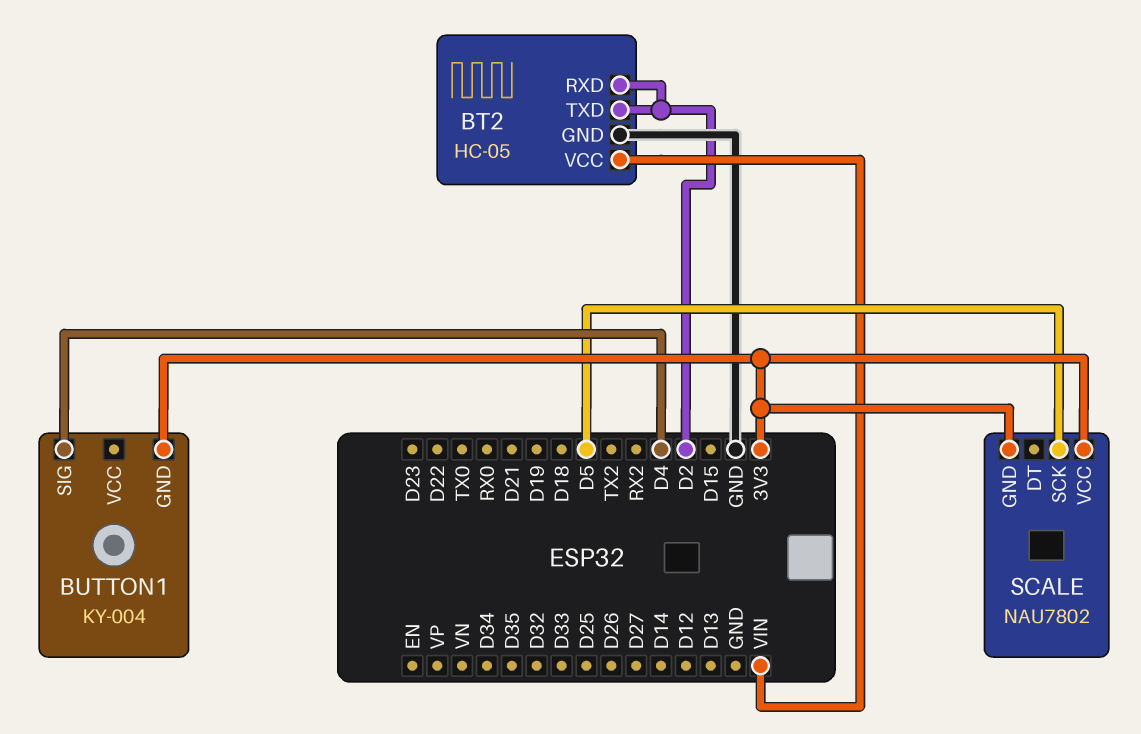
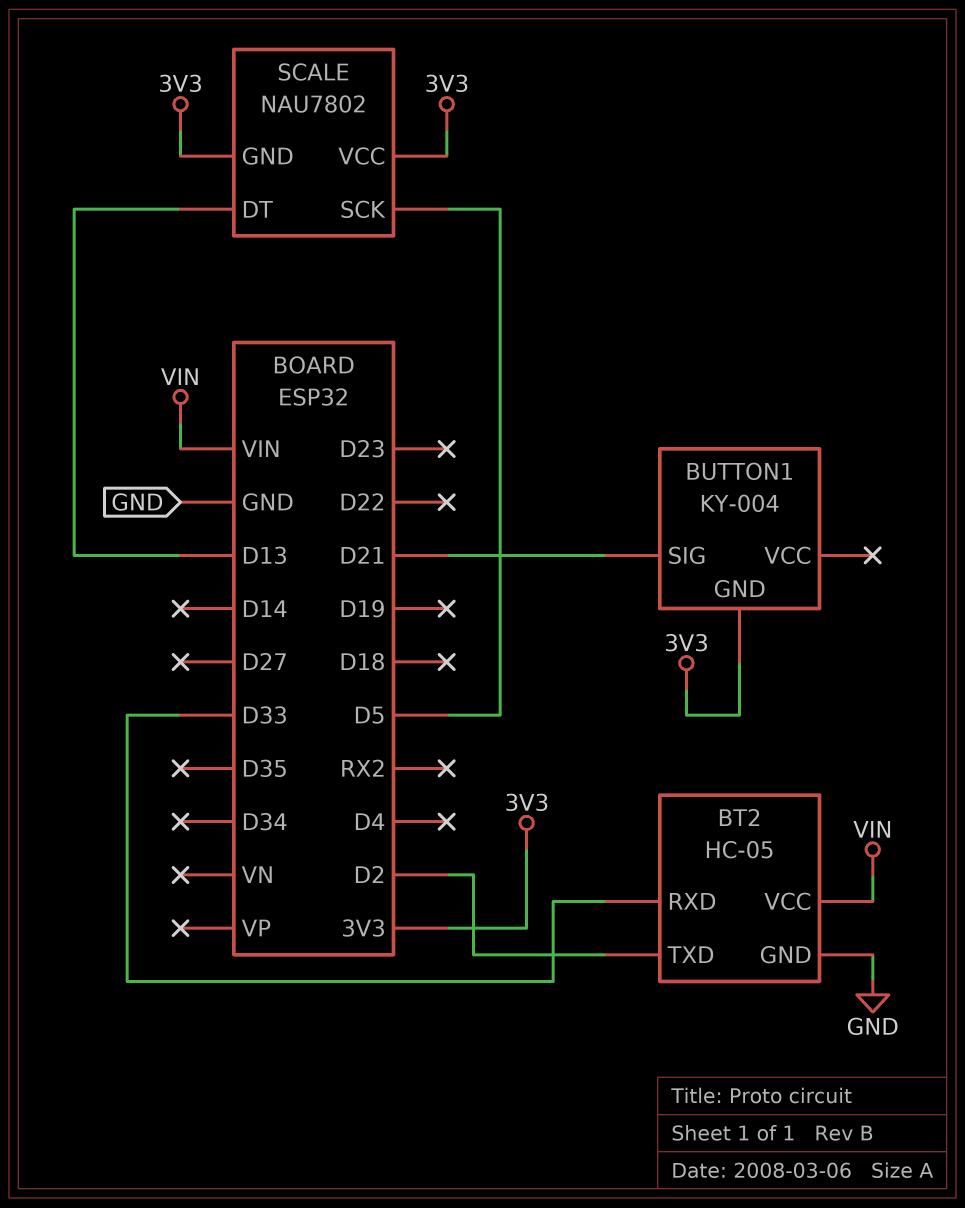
BT2 pin RXD: D2 -> D33
BUTTON1 pin SIG: D4 -> D21
SCALE pin DT: none -> D13

